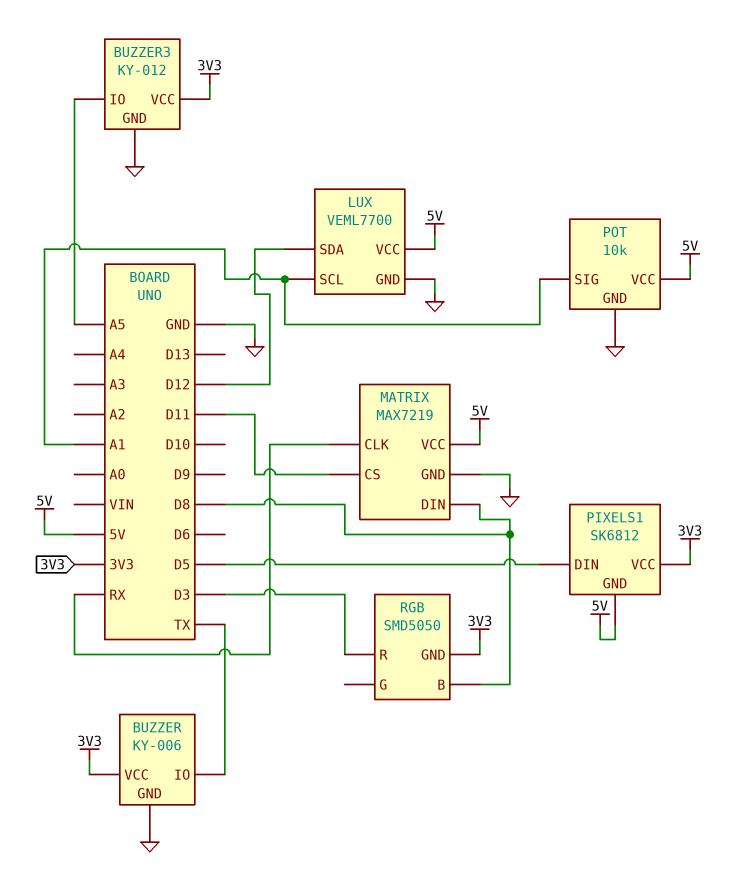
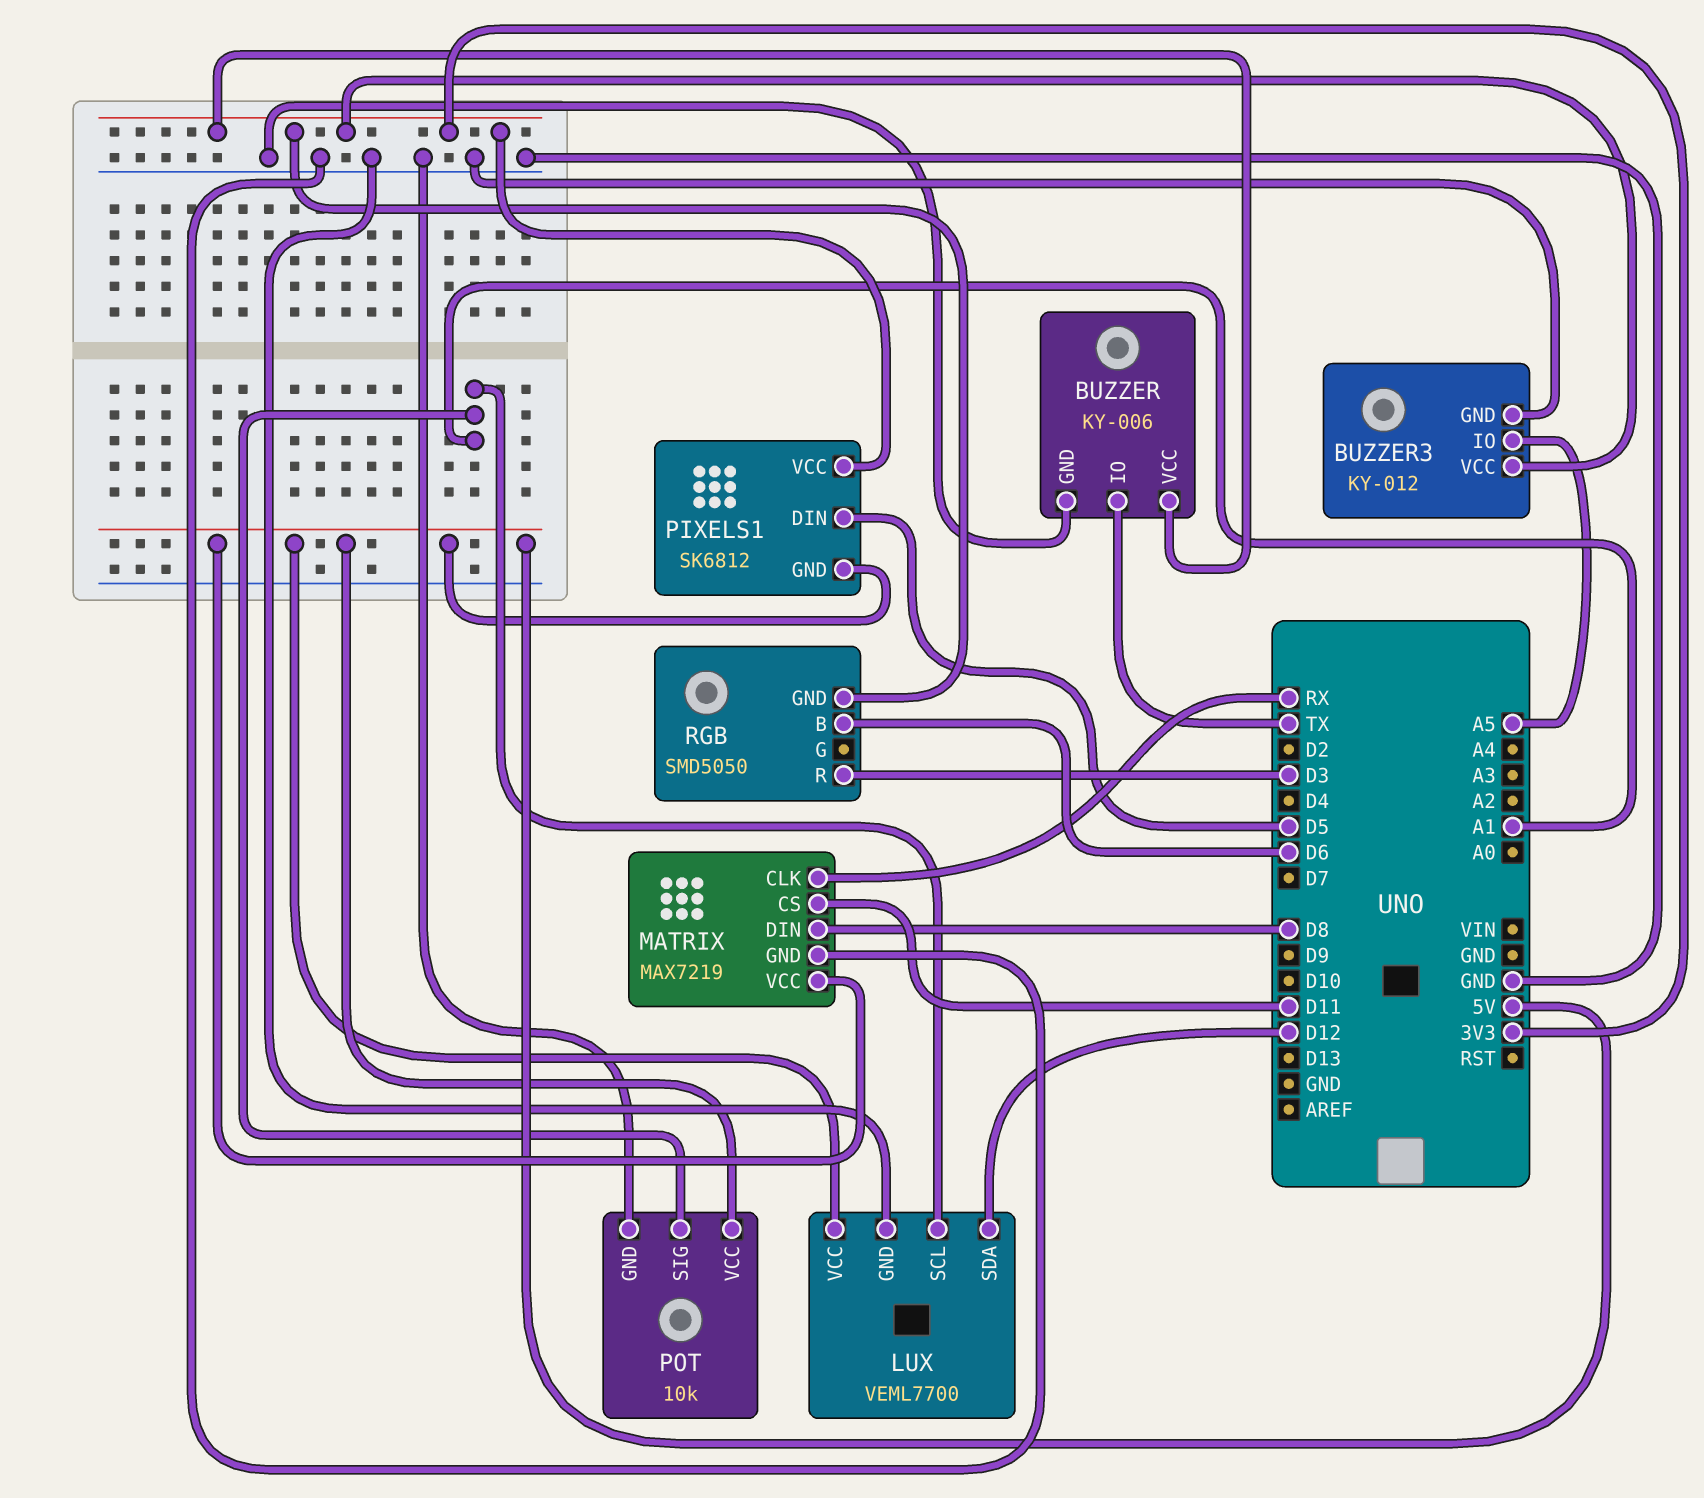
RGB pin B: D8 -> D6

